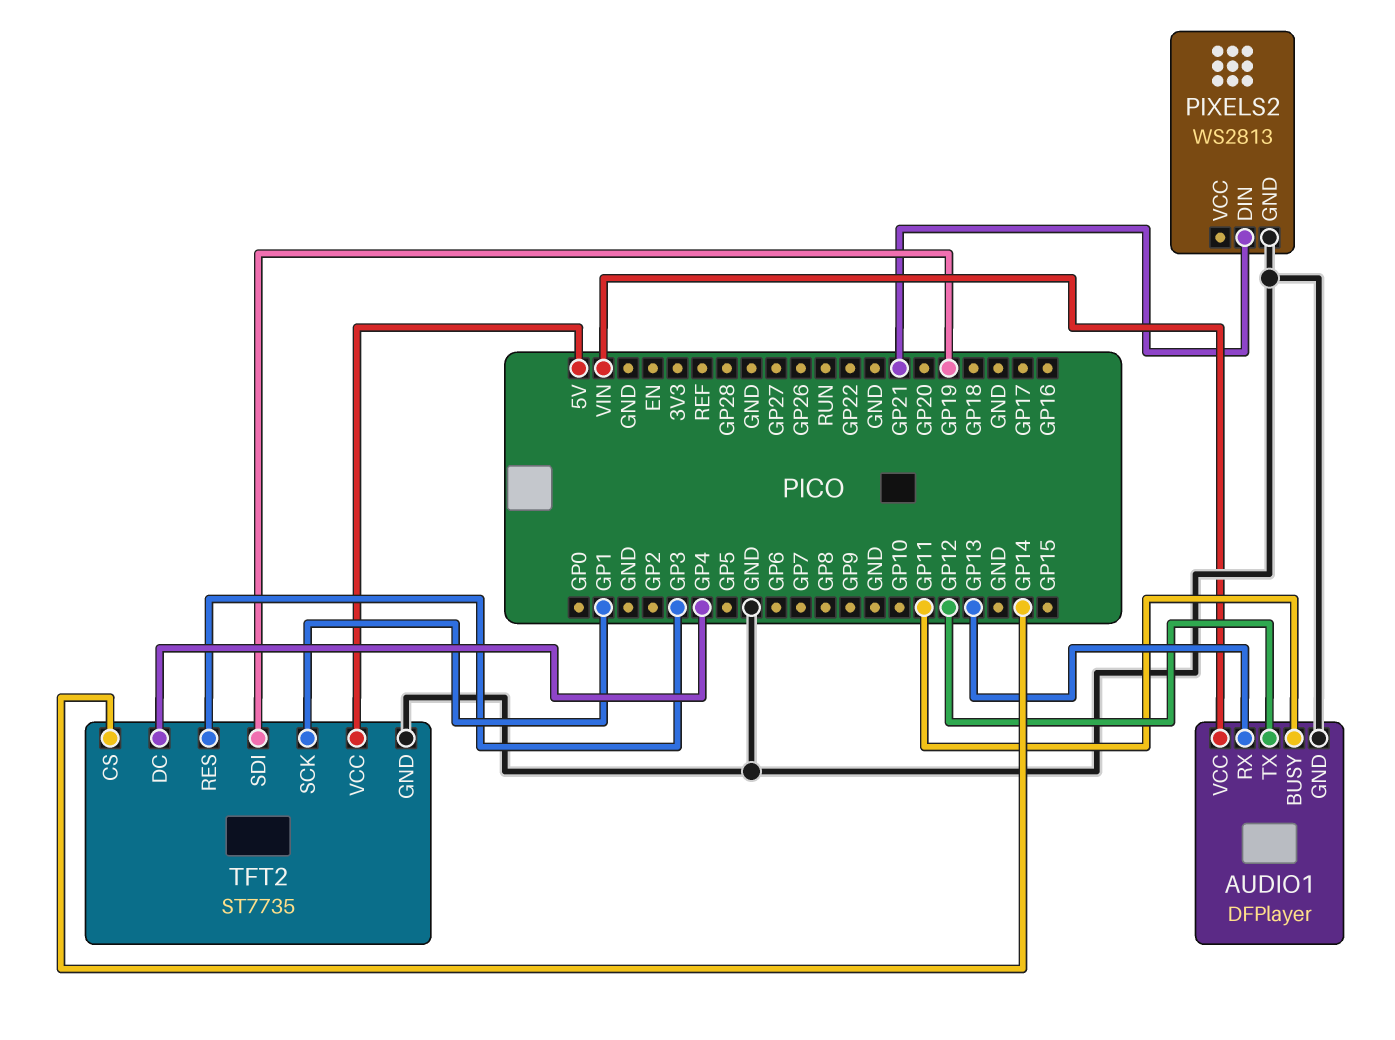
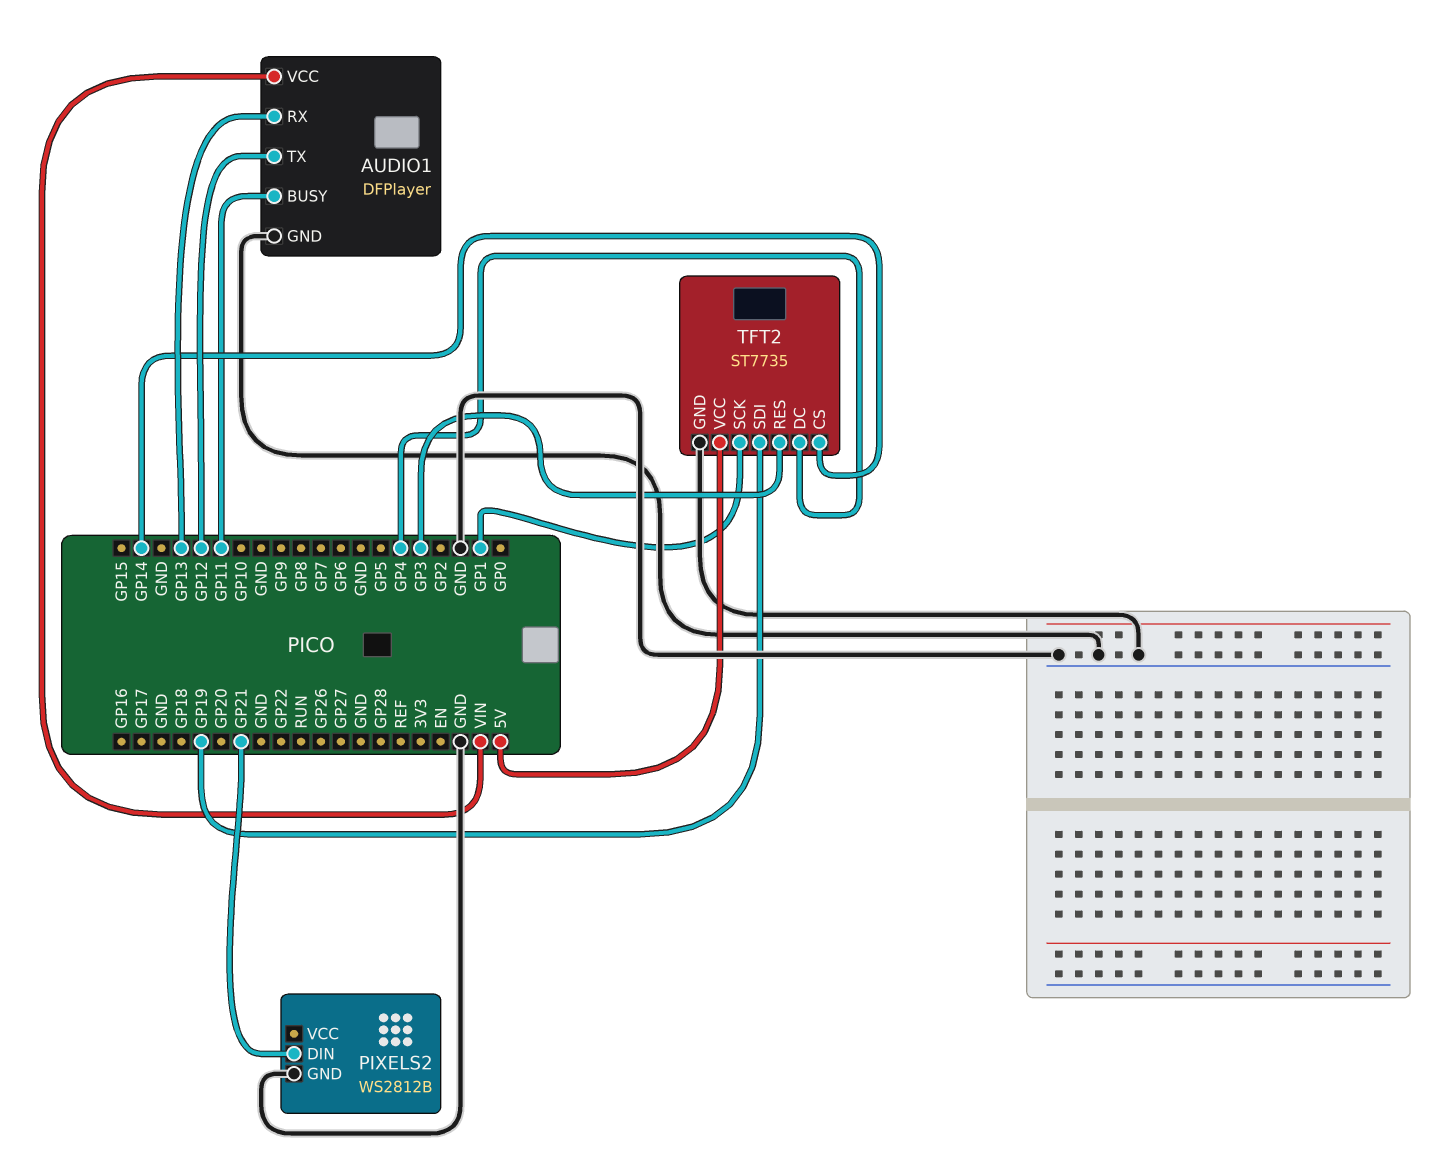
PIXELS2: WS2813 -> WS2812B

